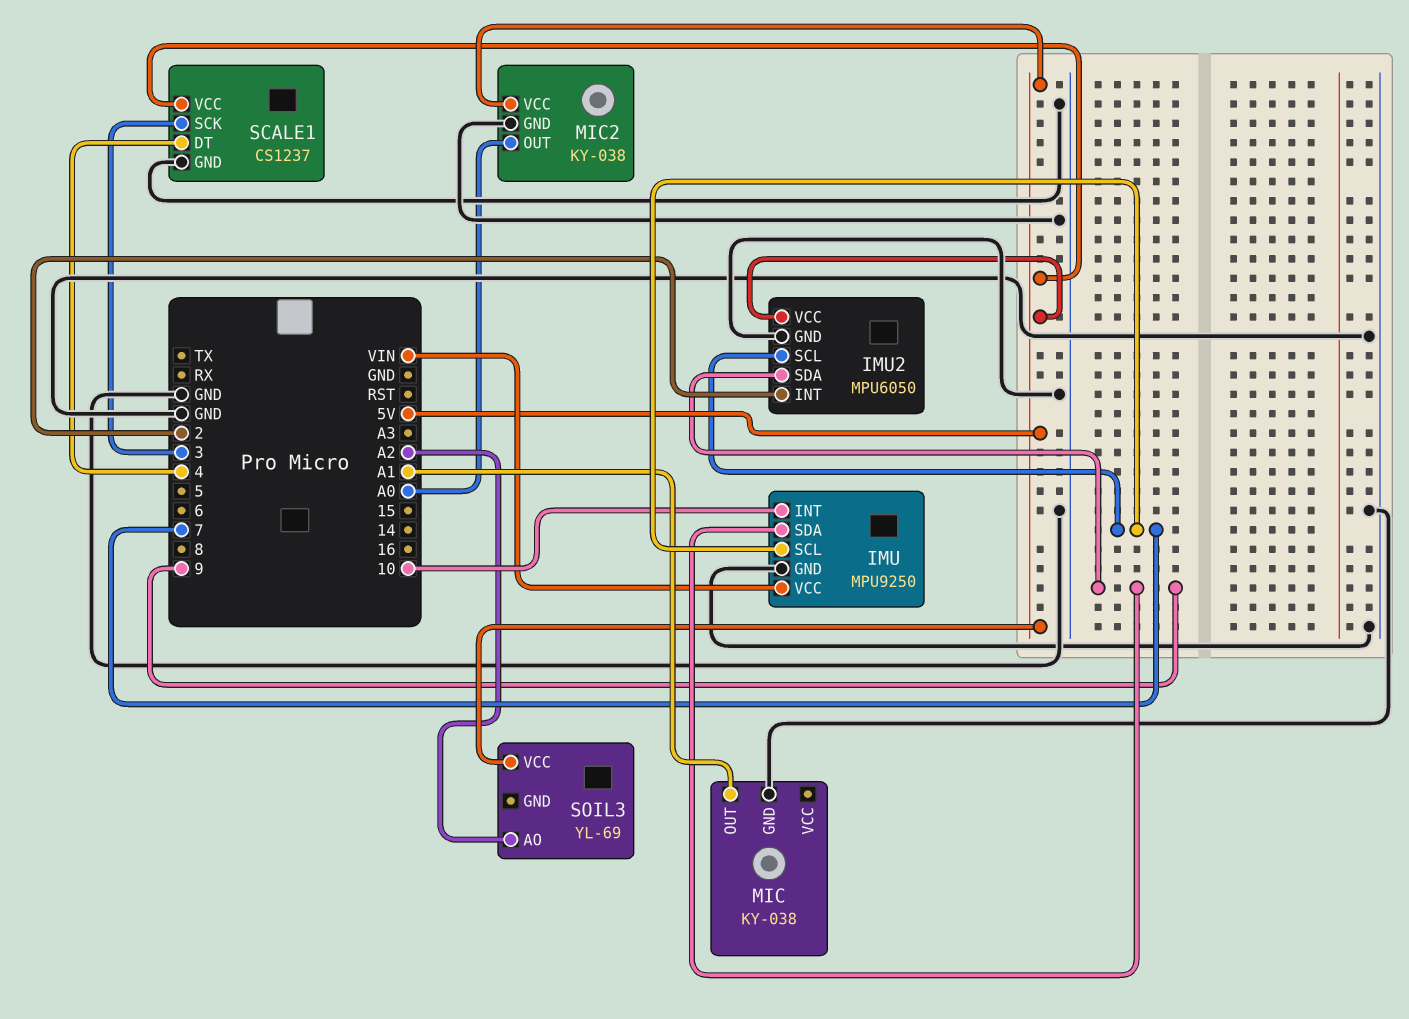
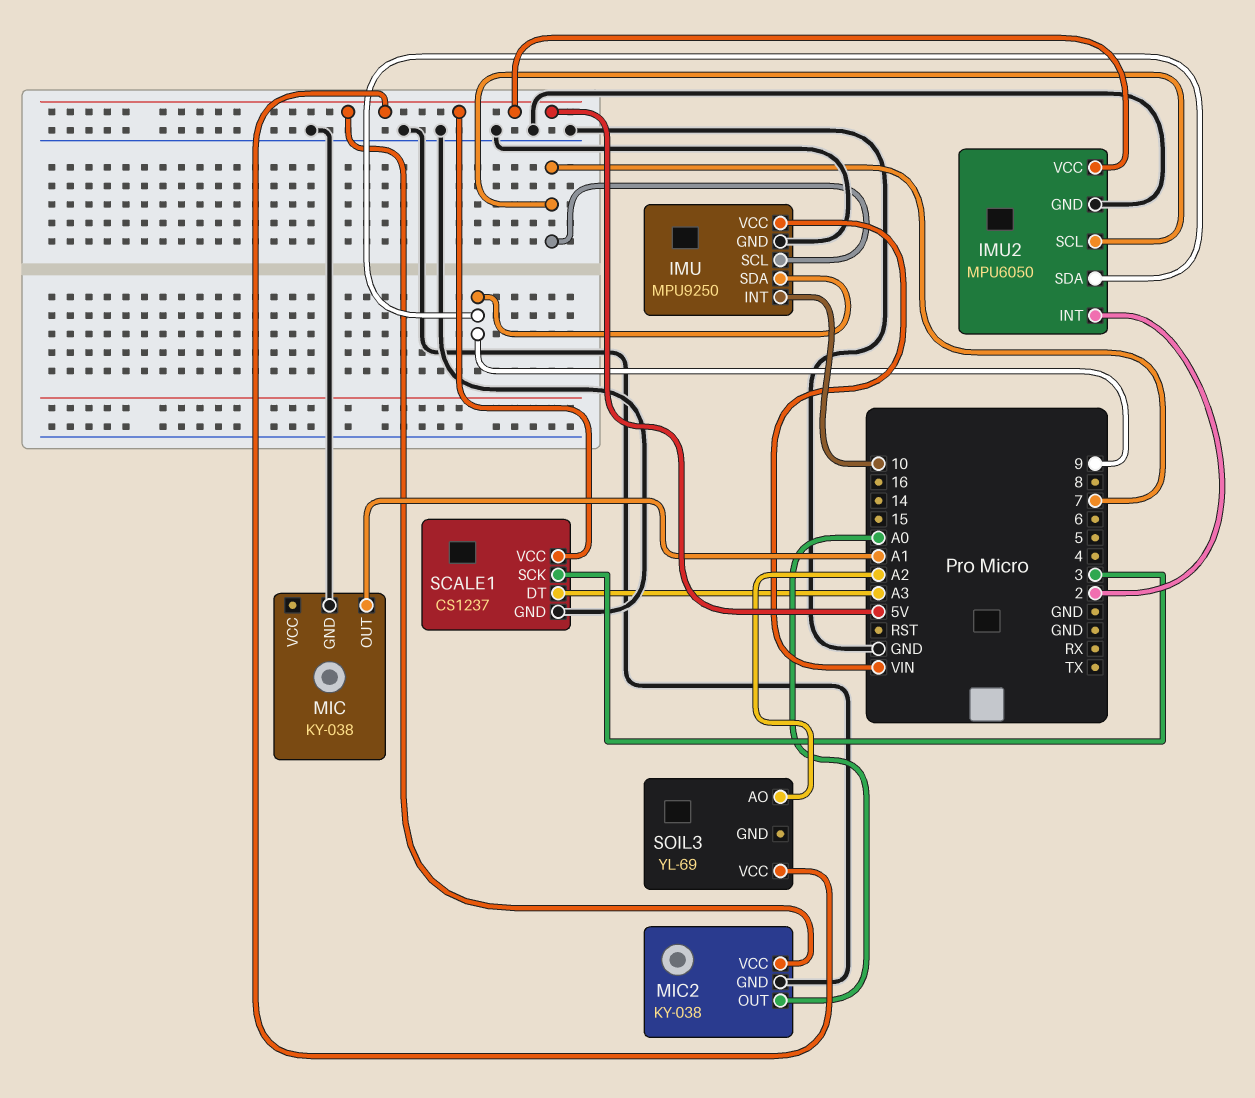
SCALE1 pin DT: 4 -> A3

